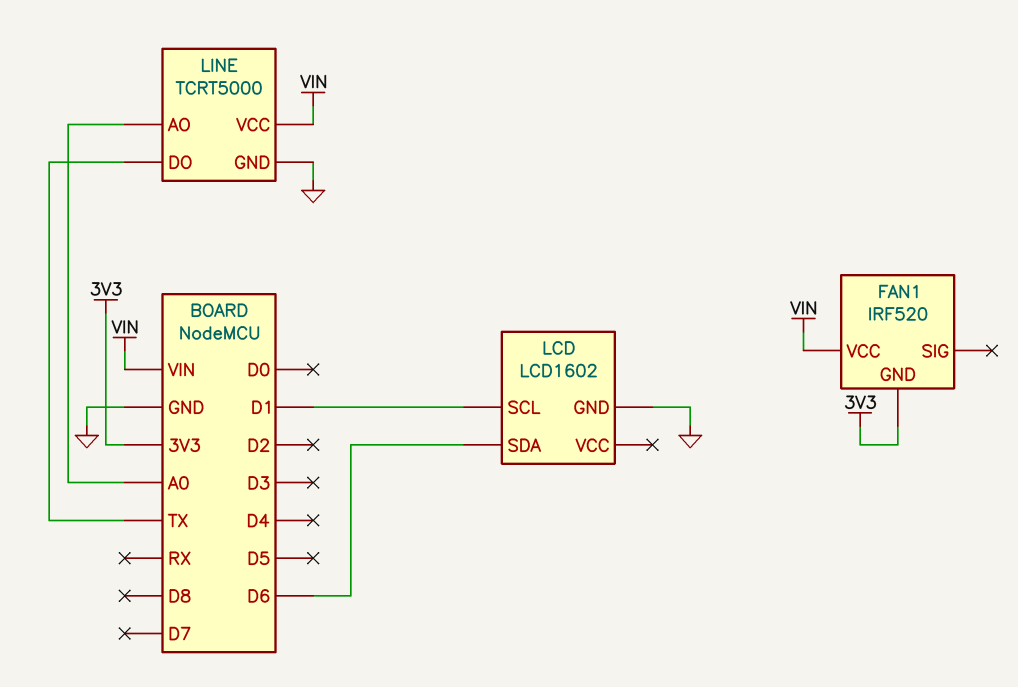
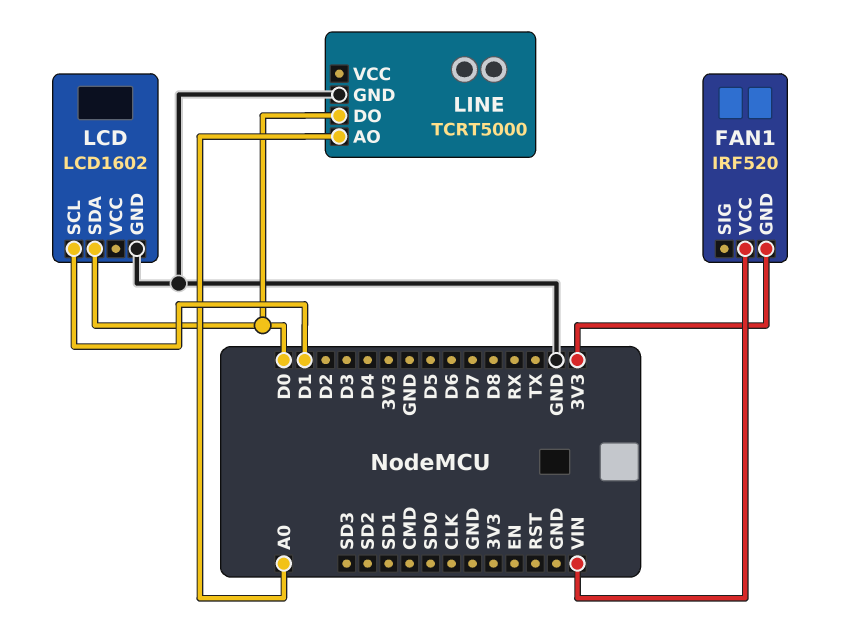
LCD pin SDA: D6 -> D0
LINE pin DO: TX -> D0
LINE pin VCC: VIN -> none

